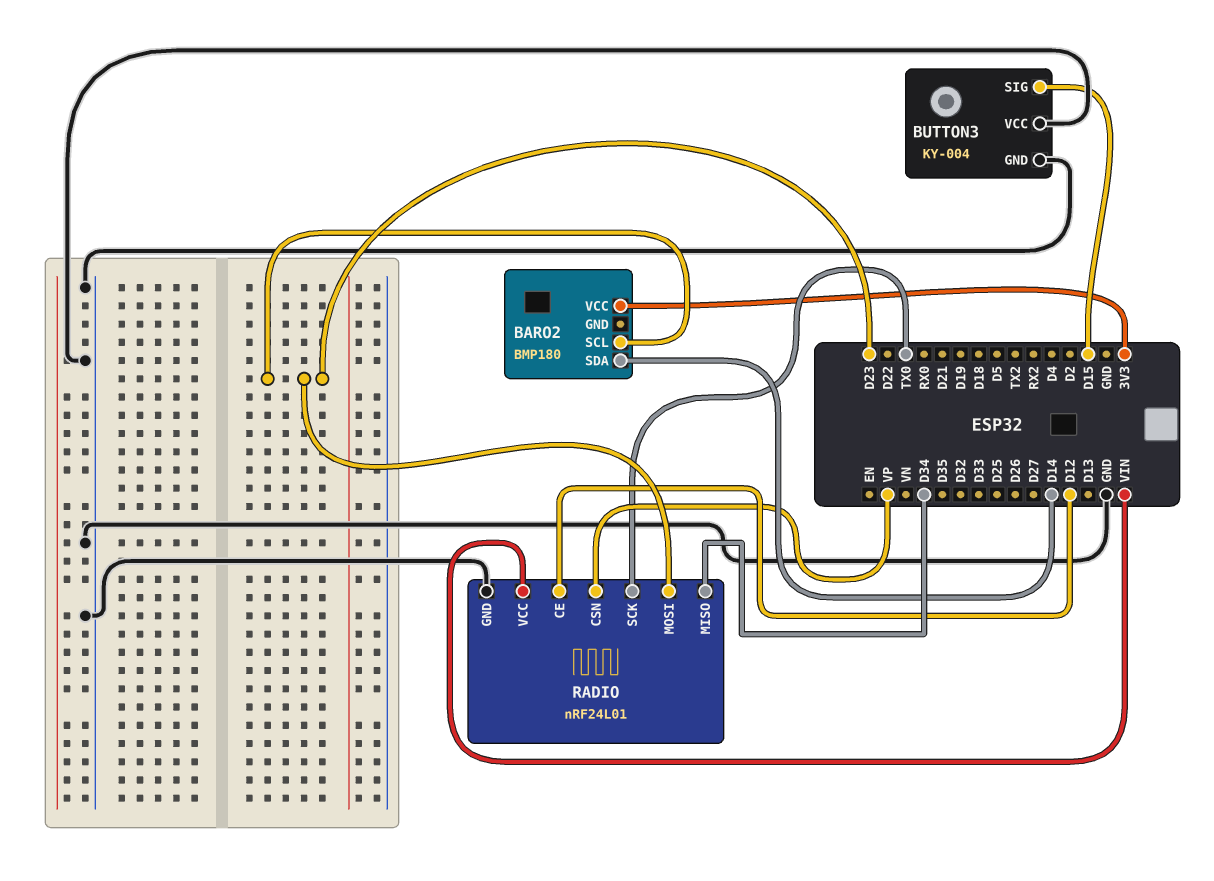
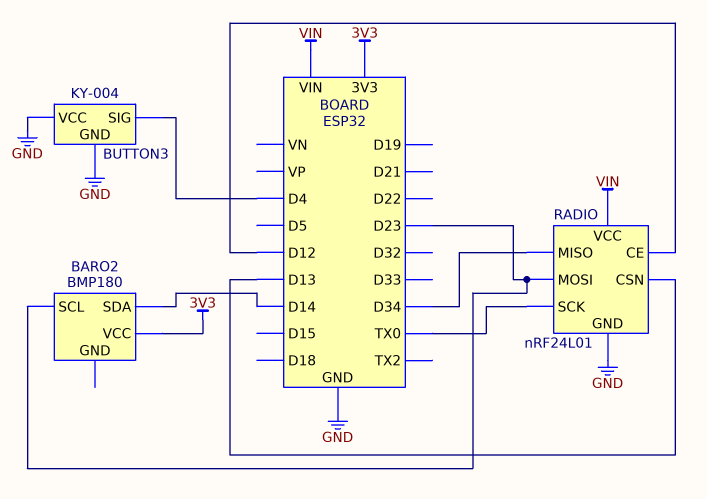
BUTTON3 pin SIG: D15 -> D4
RADIO pin CSN: VP -> D13

